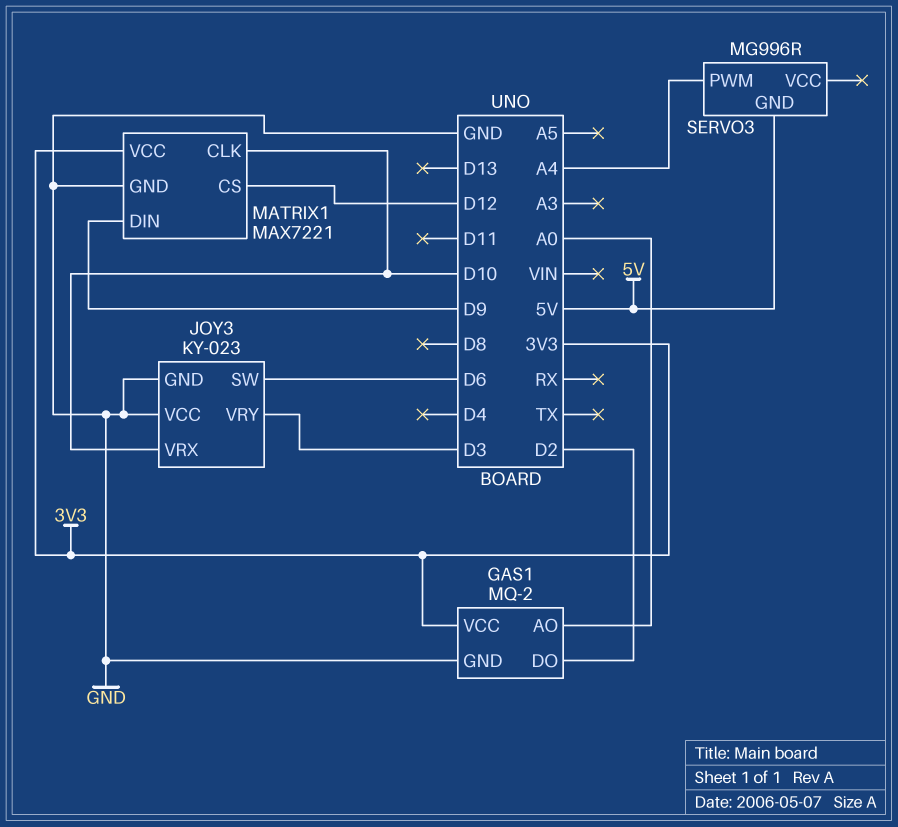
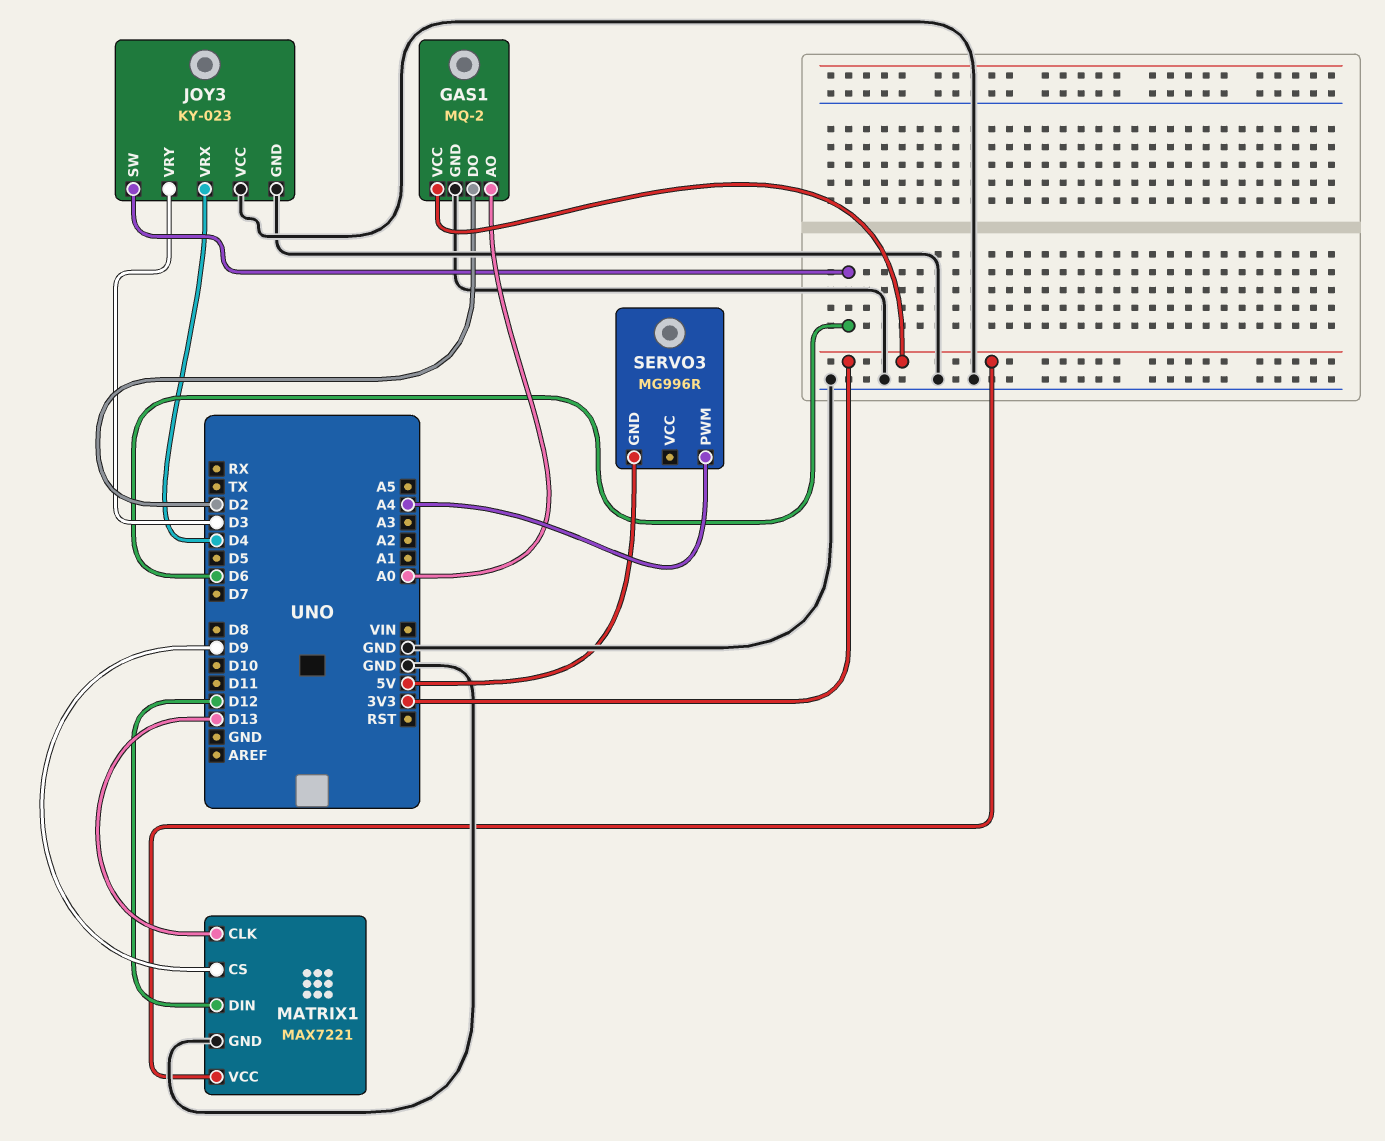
JOY3 pin VRX: D10 -> D4
MATRIX1 pin CLK: D10 -> D13
MATRIX1 pin CS: D12 -> D9
MATRIX1 pin DIN: D9 -> D12

